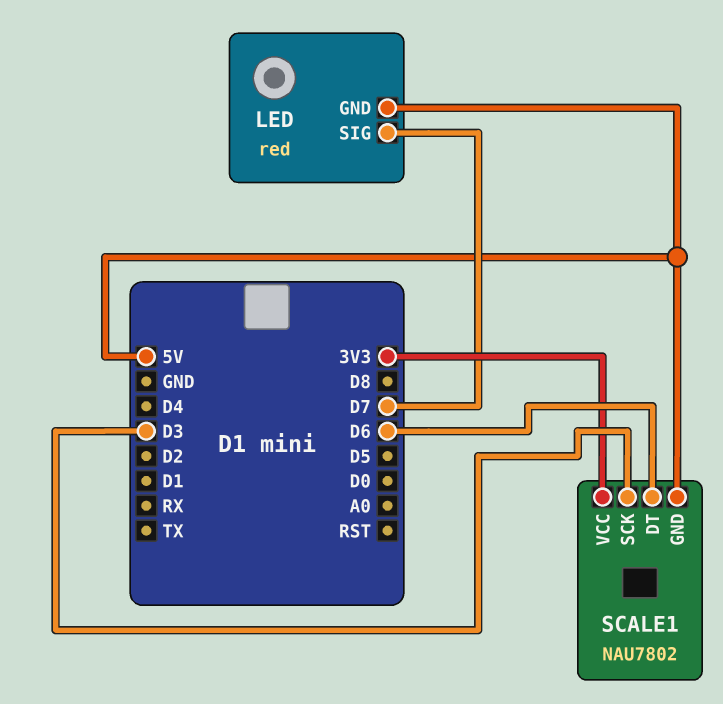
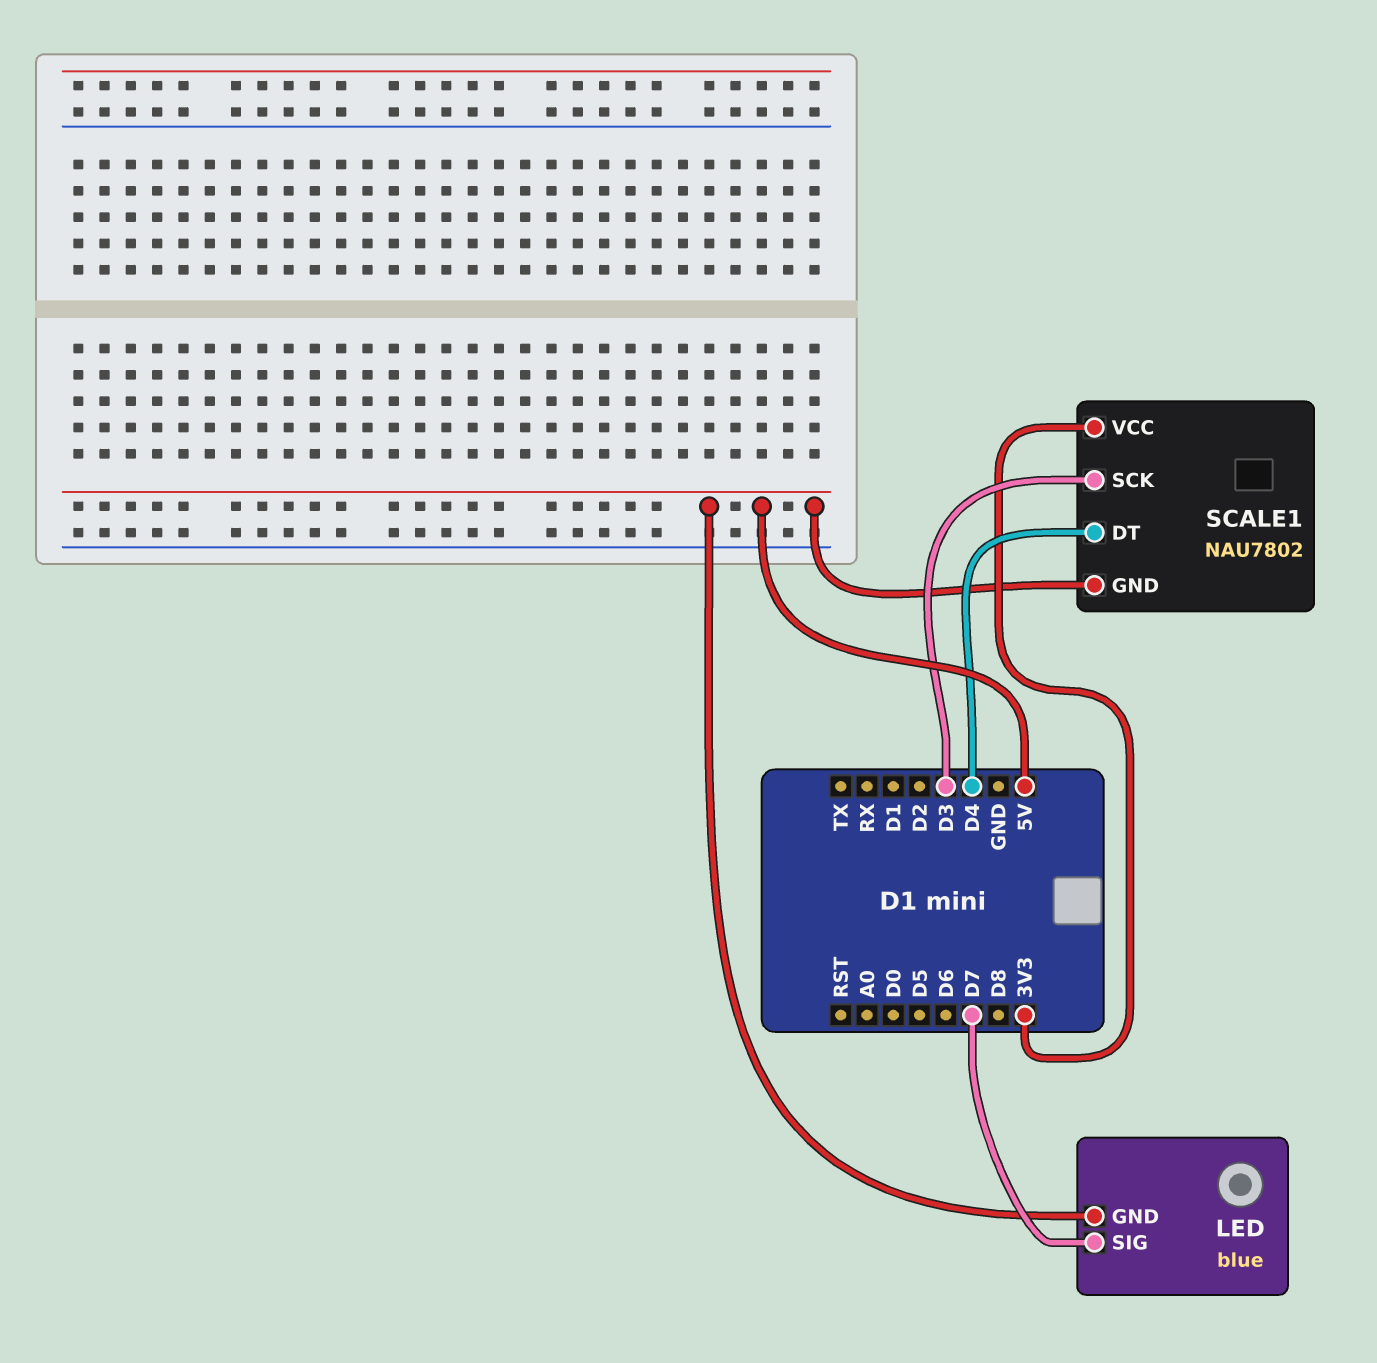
LED: red -> blue
SCALE1 pin DT: D6 -> D4

